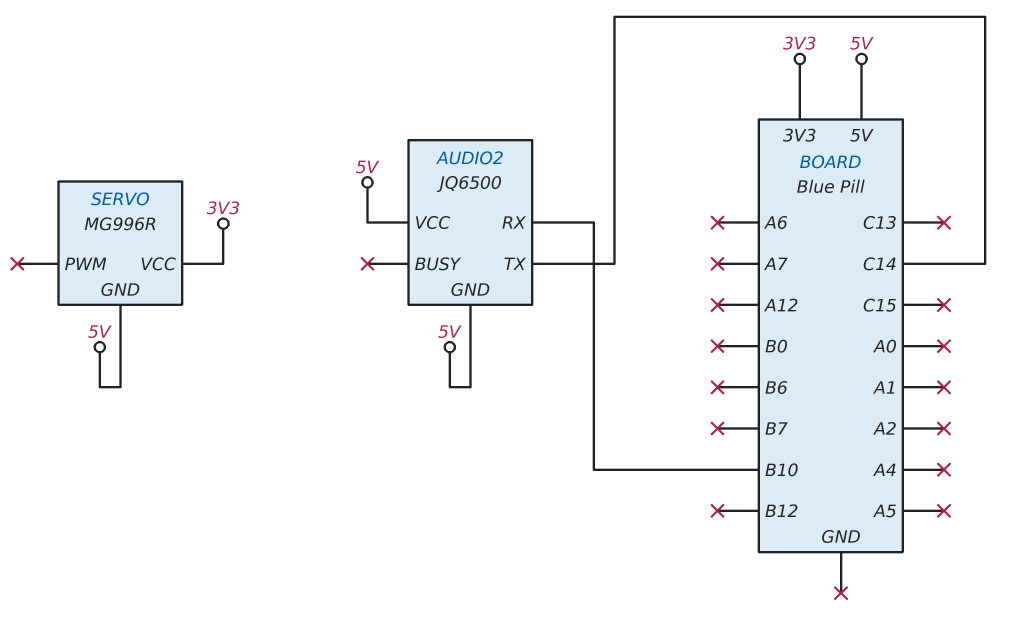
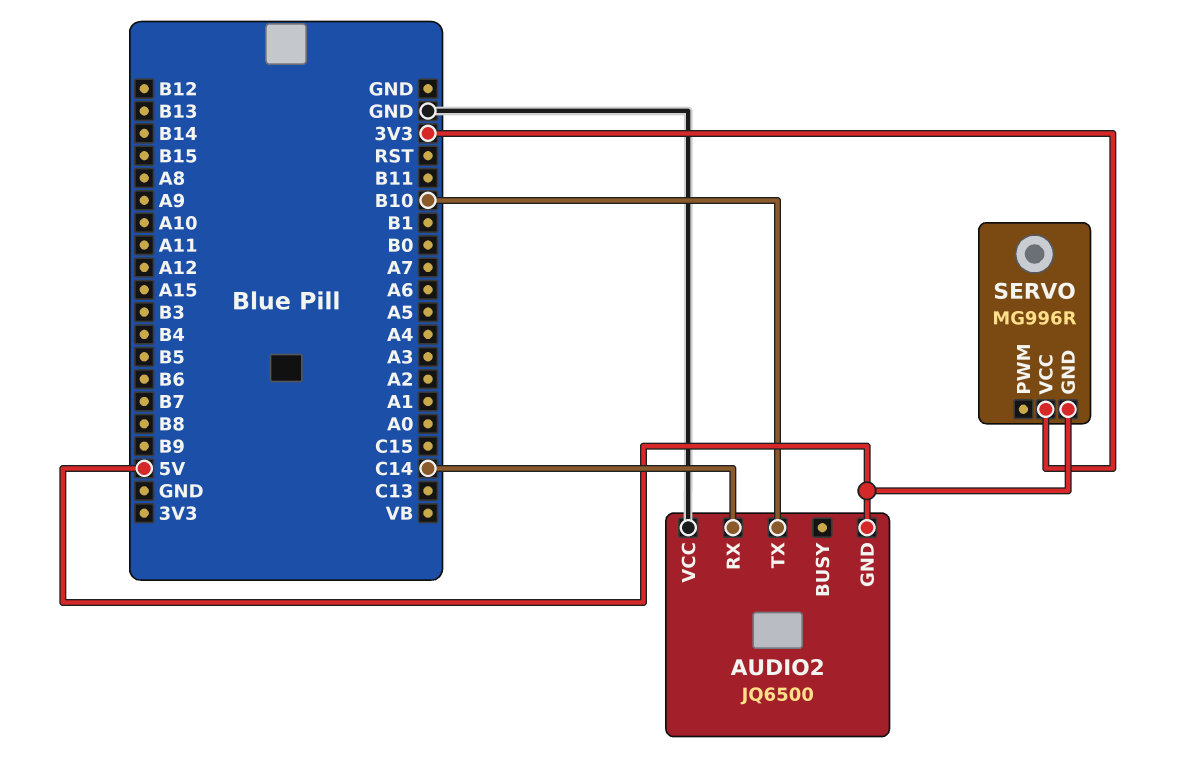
AUDIO2 pin RX: B10 -> C14
AUDIO2 pin TX: C14 -> B10
AUDIO2 pin VCC: 5V -> GND

